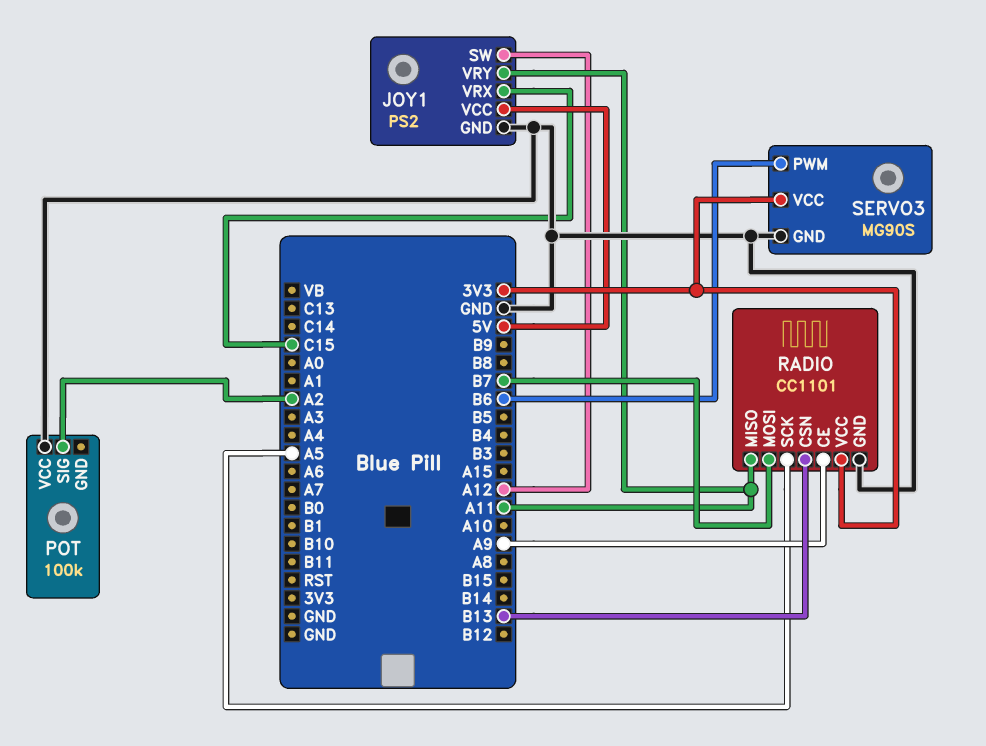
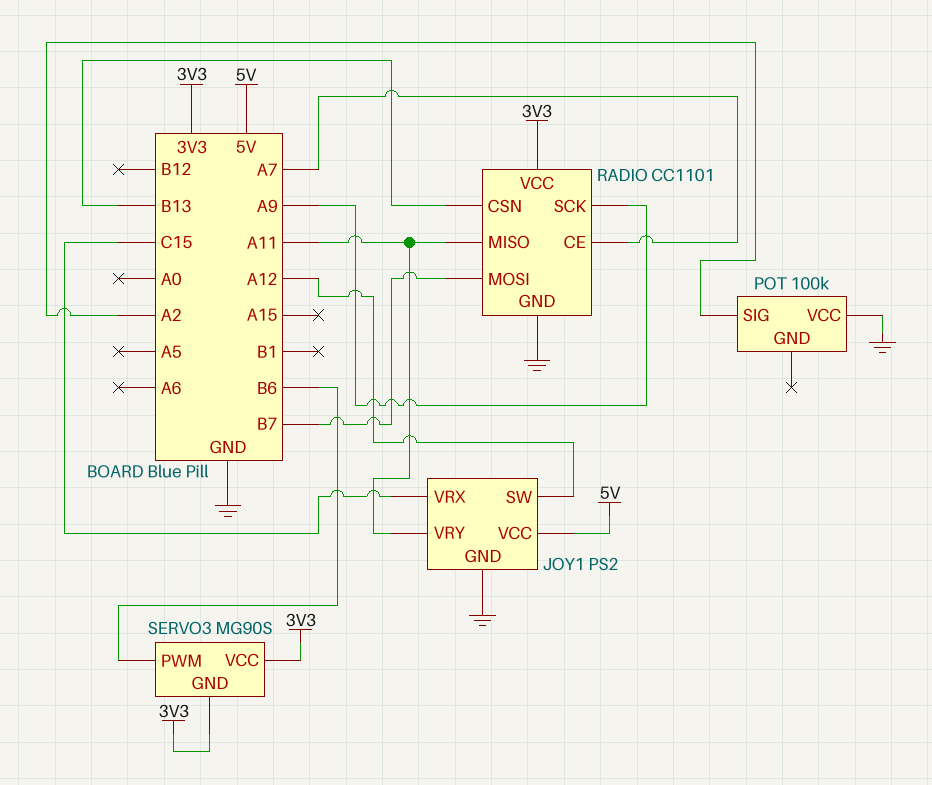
RADIO pin CE: A9 -> A7
RADIO pin SCK: A5 -> A9
SERVO3 pin GND: GND -> 3V3

